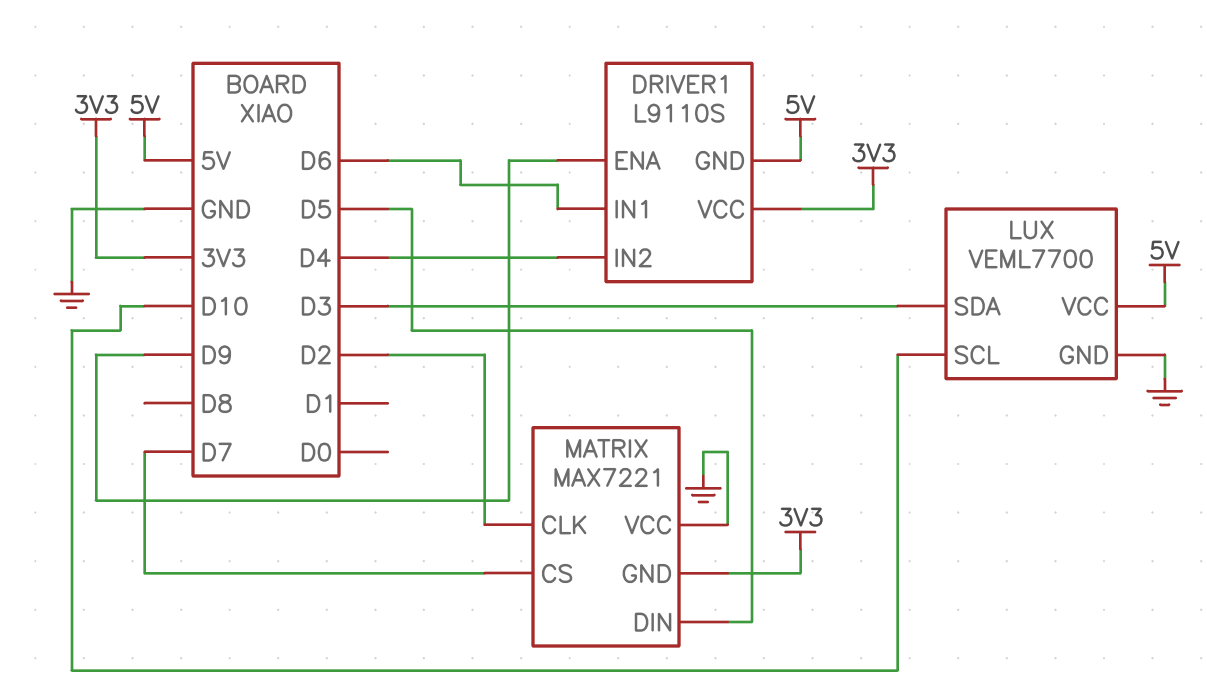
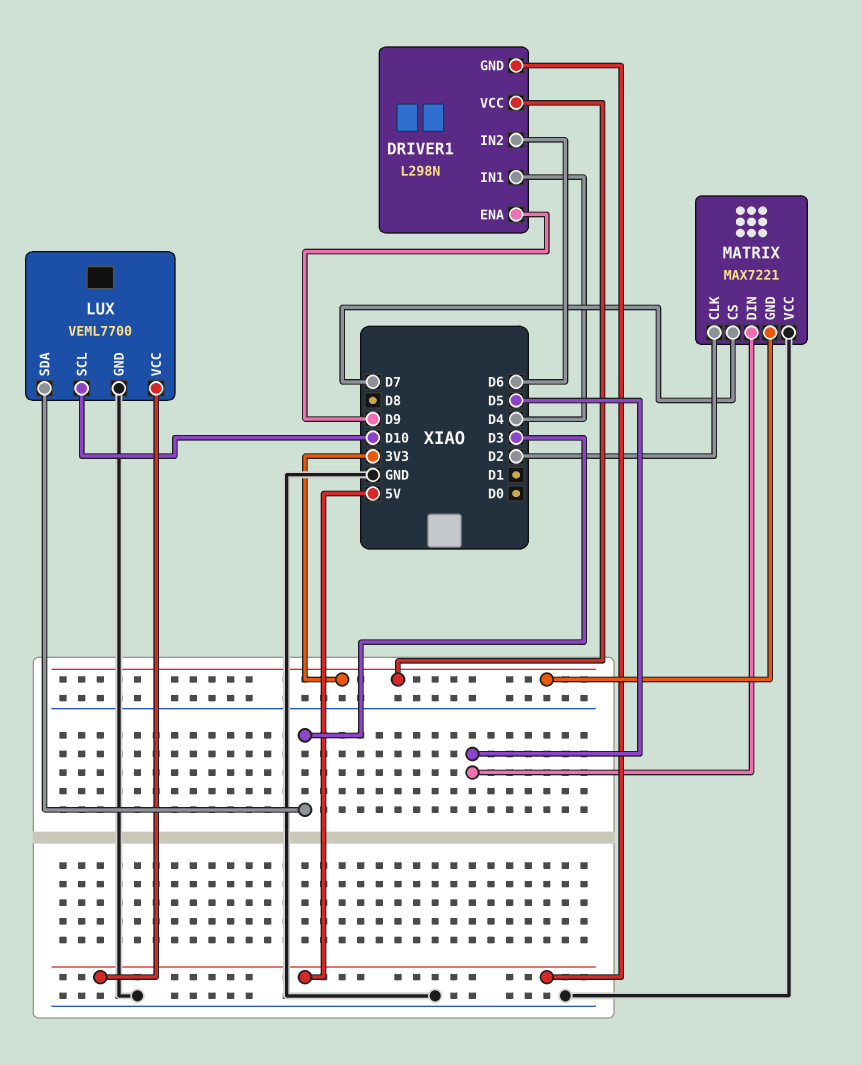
DRIVER1: L9110S -> L298N
DRIVER1 pin IN1: D6 -> D4
DRIVER1 pin IN2: D4 -> D6

